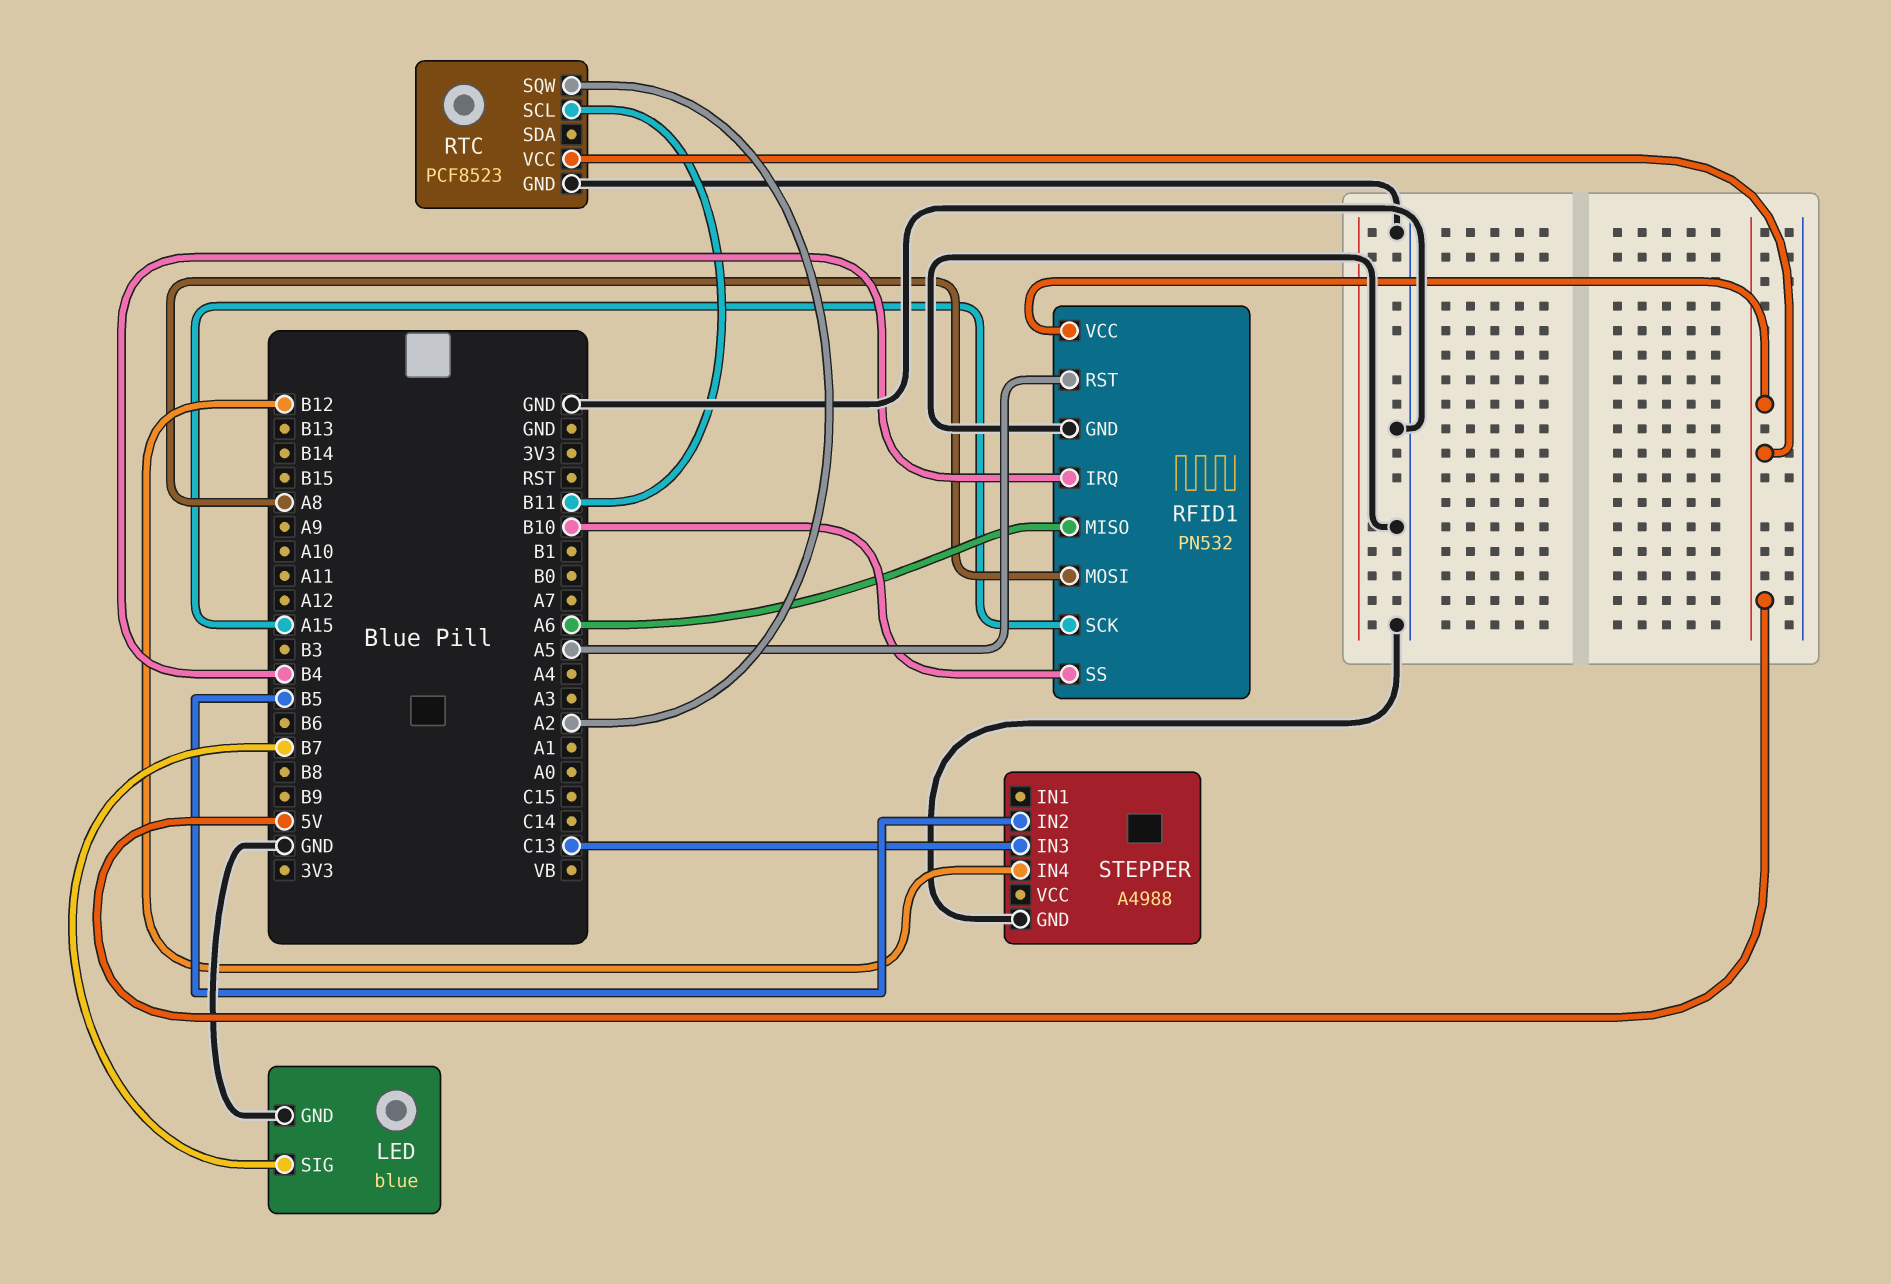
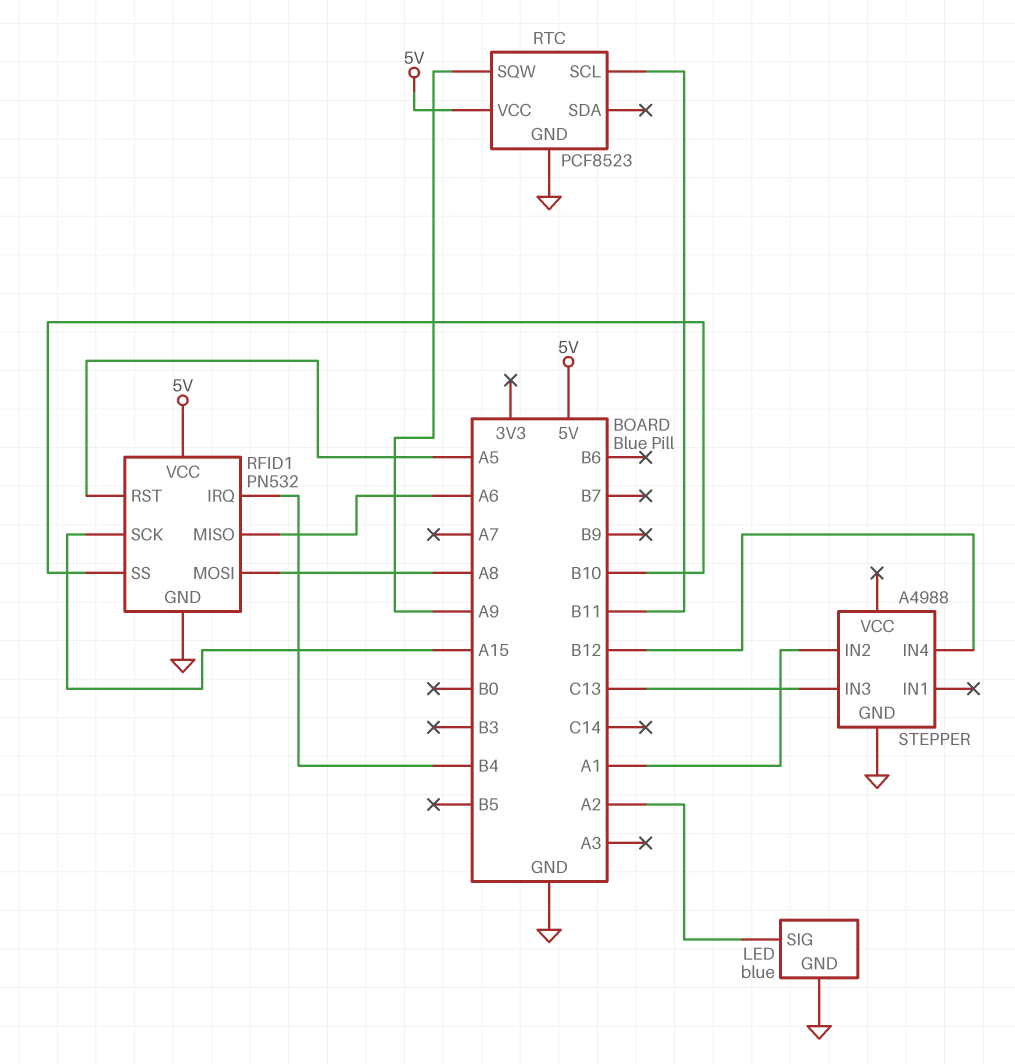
LED pin SIG: B7 -> A2
RTC pin SQW: A2 -> A9
STEPPER pin IN2: B5 -> A1

